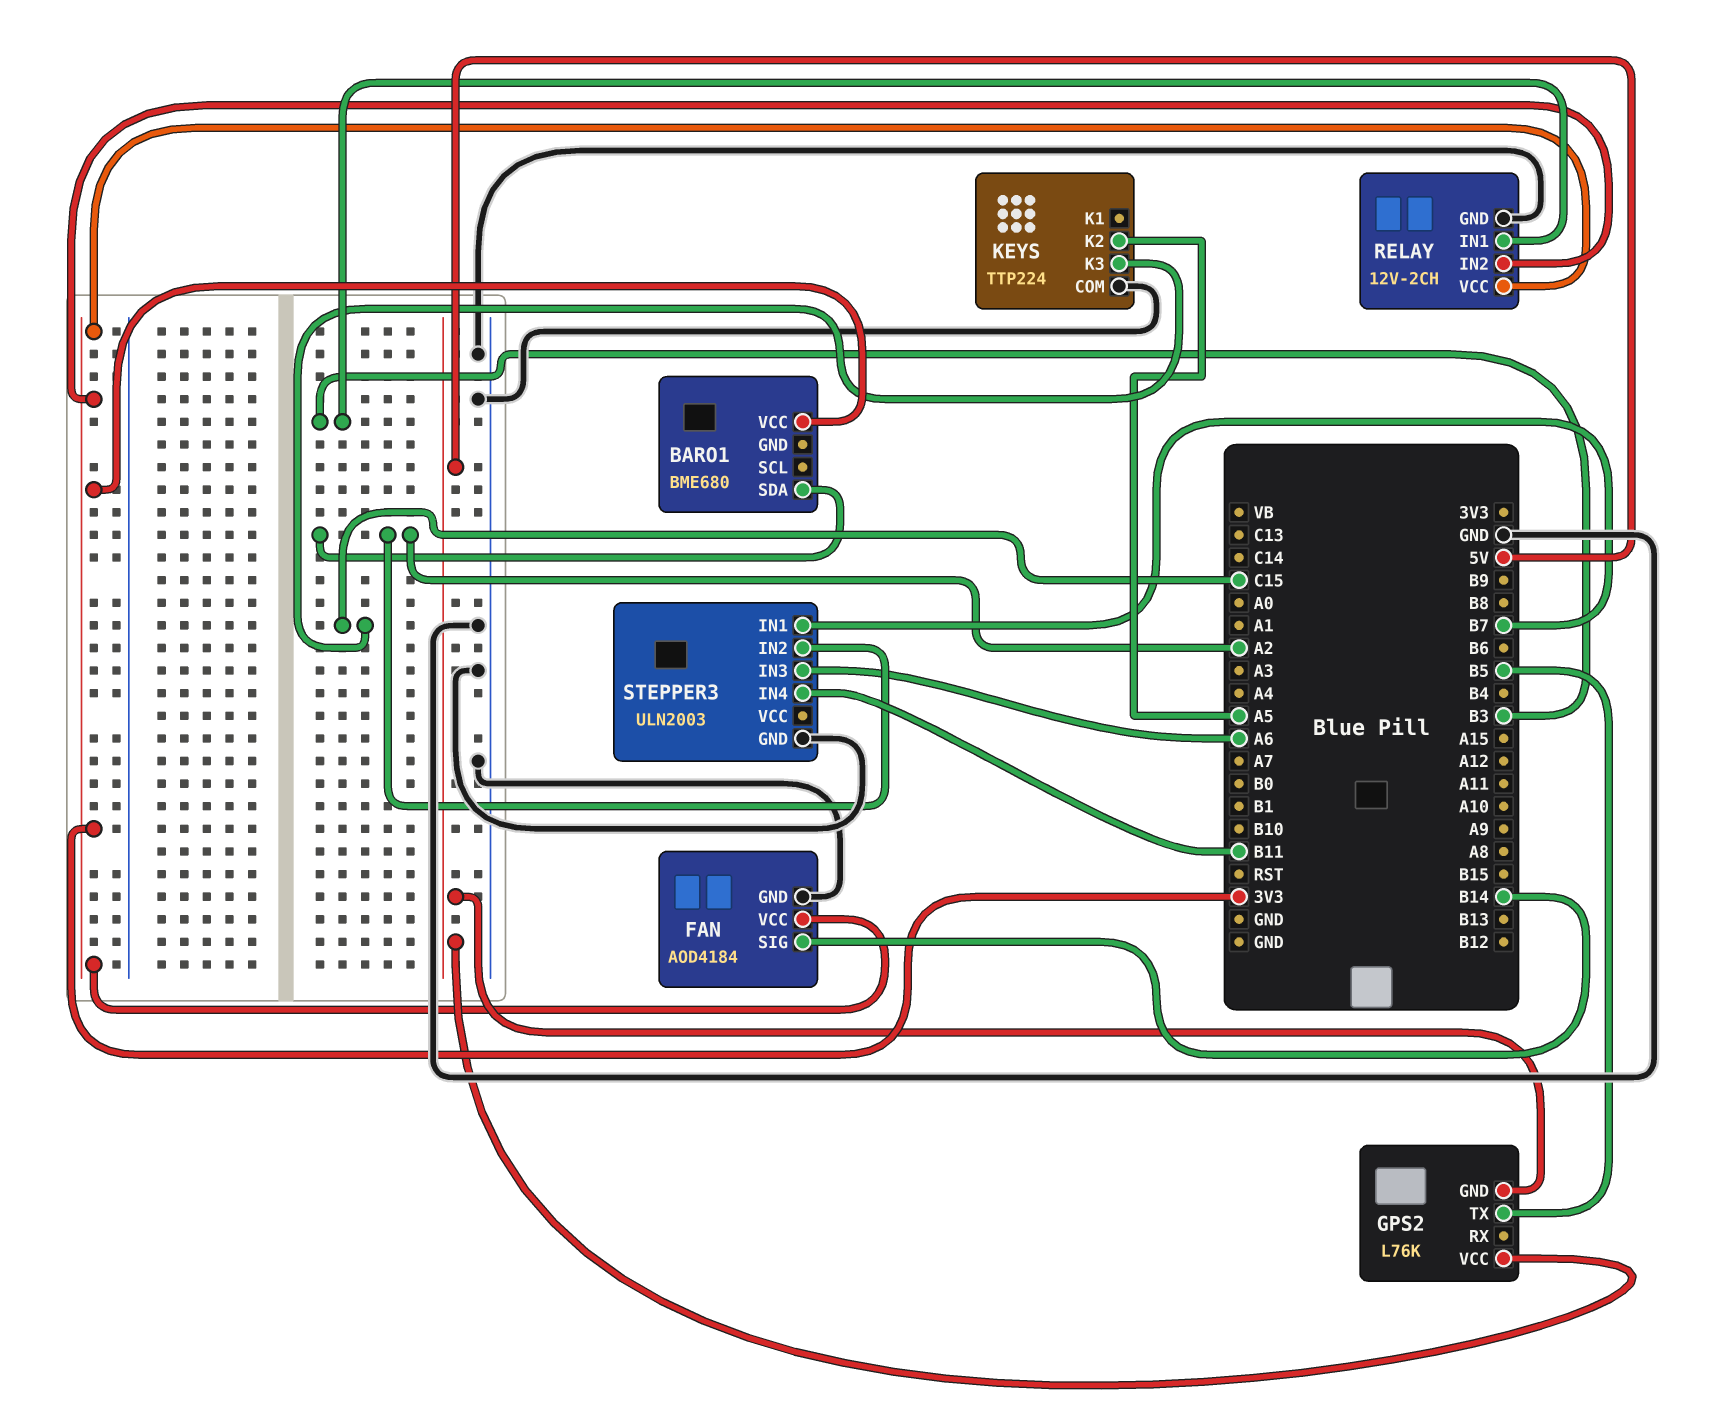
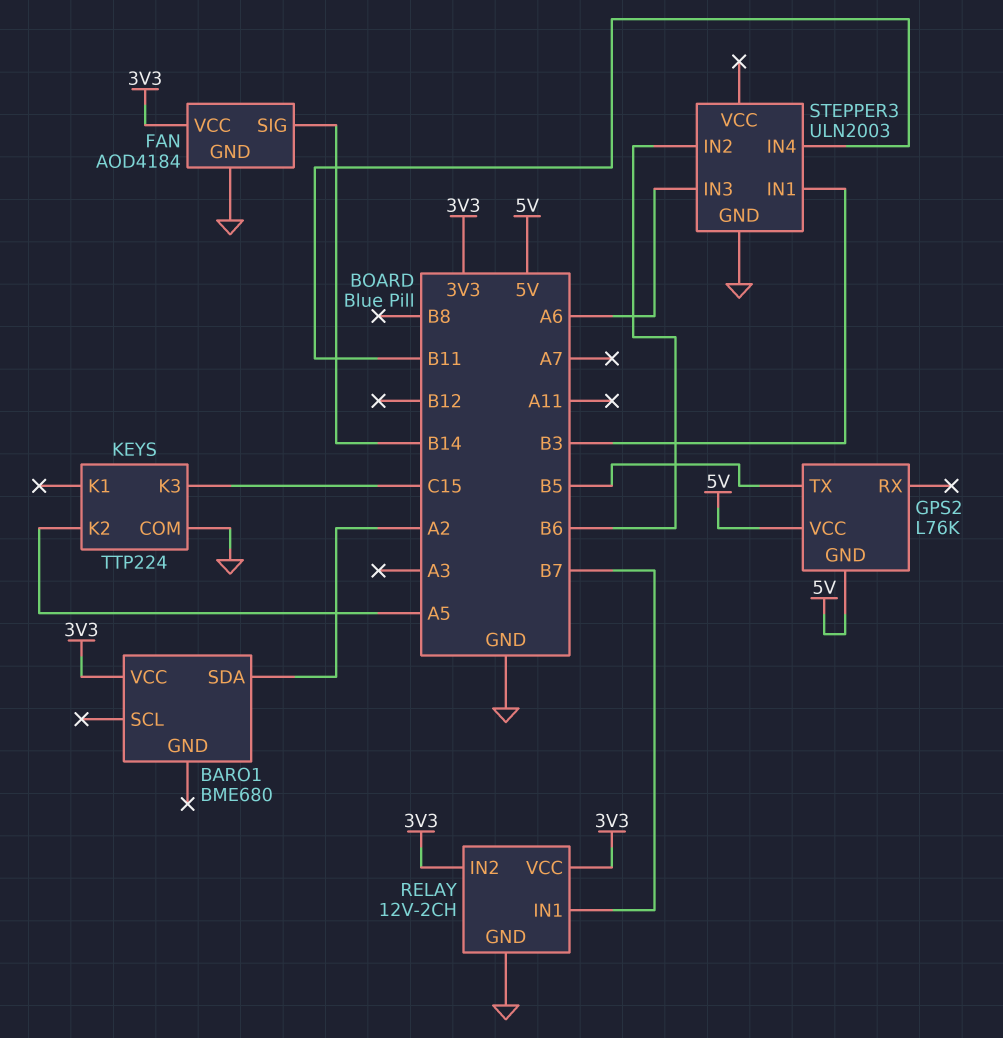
RELAY pin IN1: B3 -> B7
STEPPER3 pin IN1: B7 -> B3
STEPPER3 pin IN2: A2 -> B6

